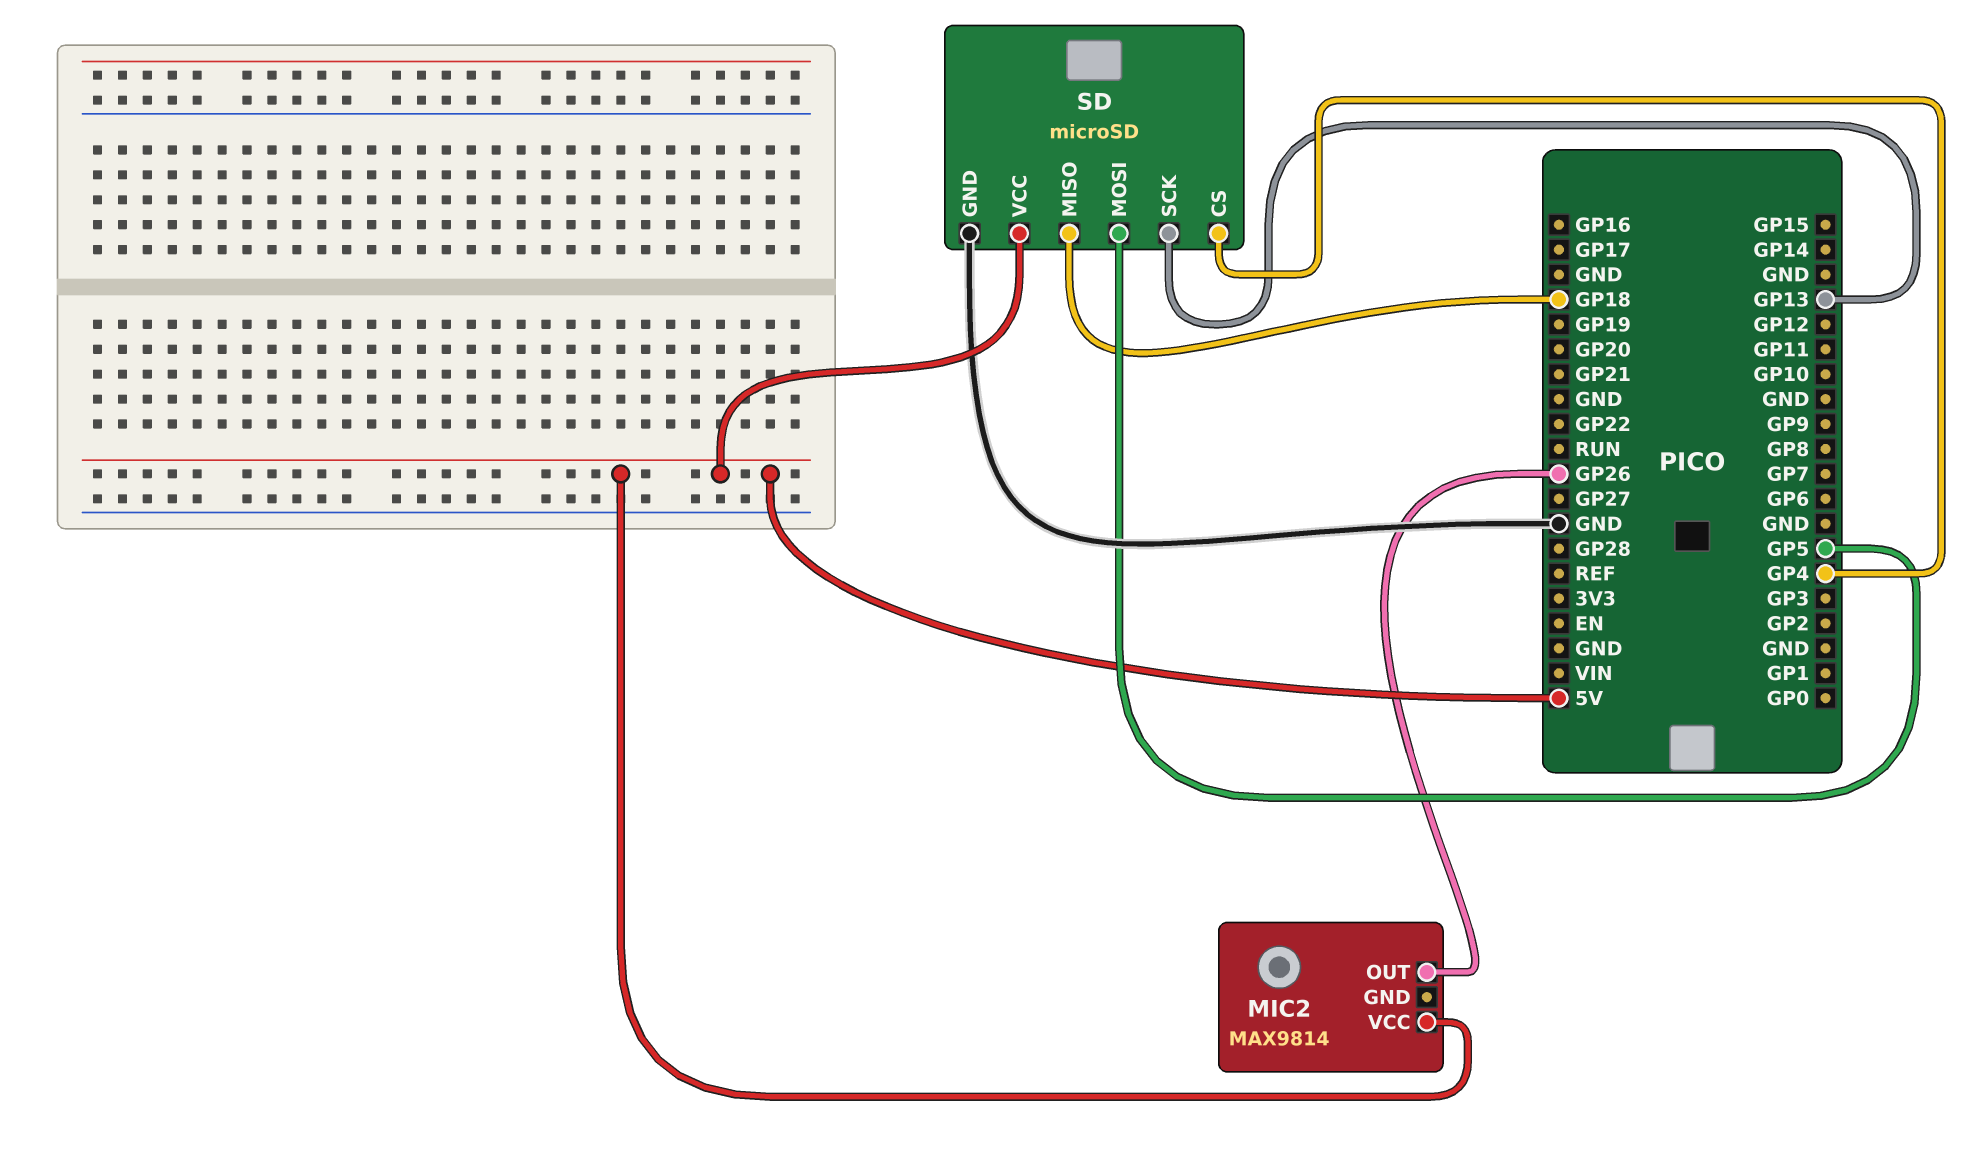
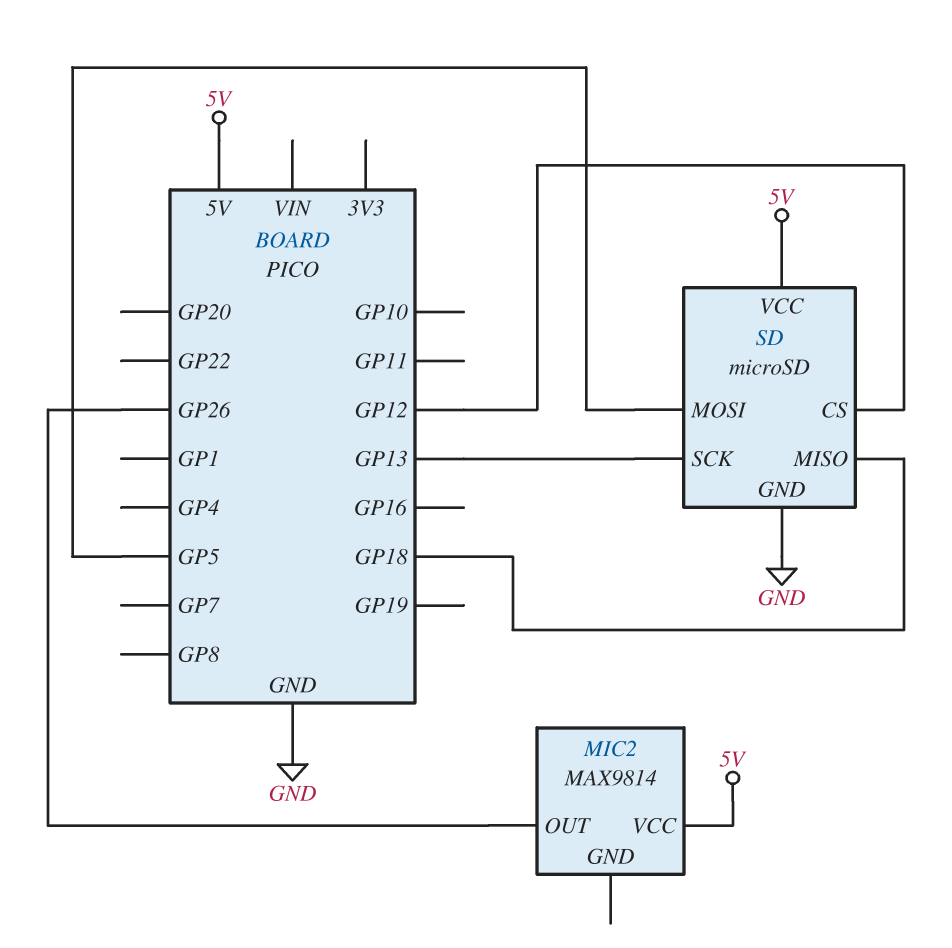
SD pin CS: GP4 -> GP12

